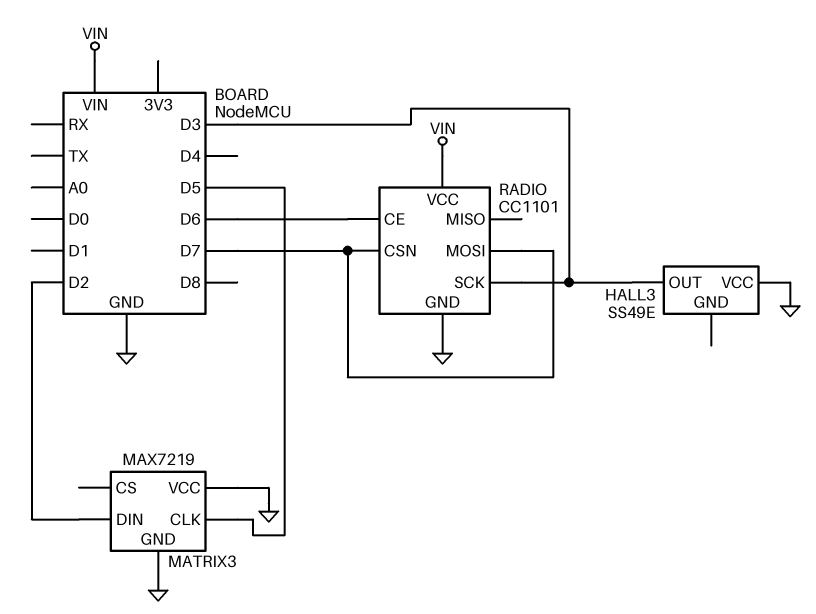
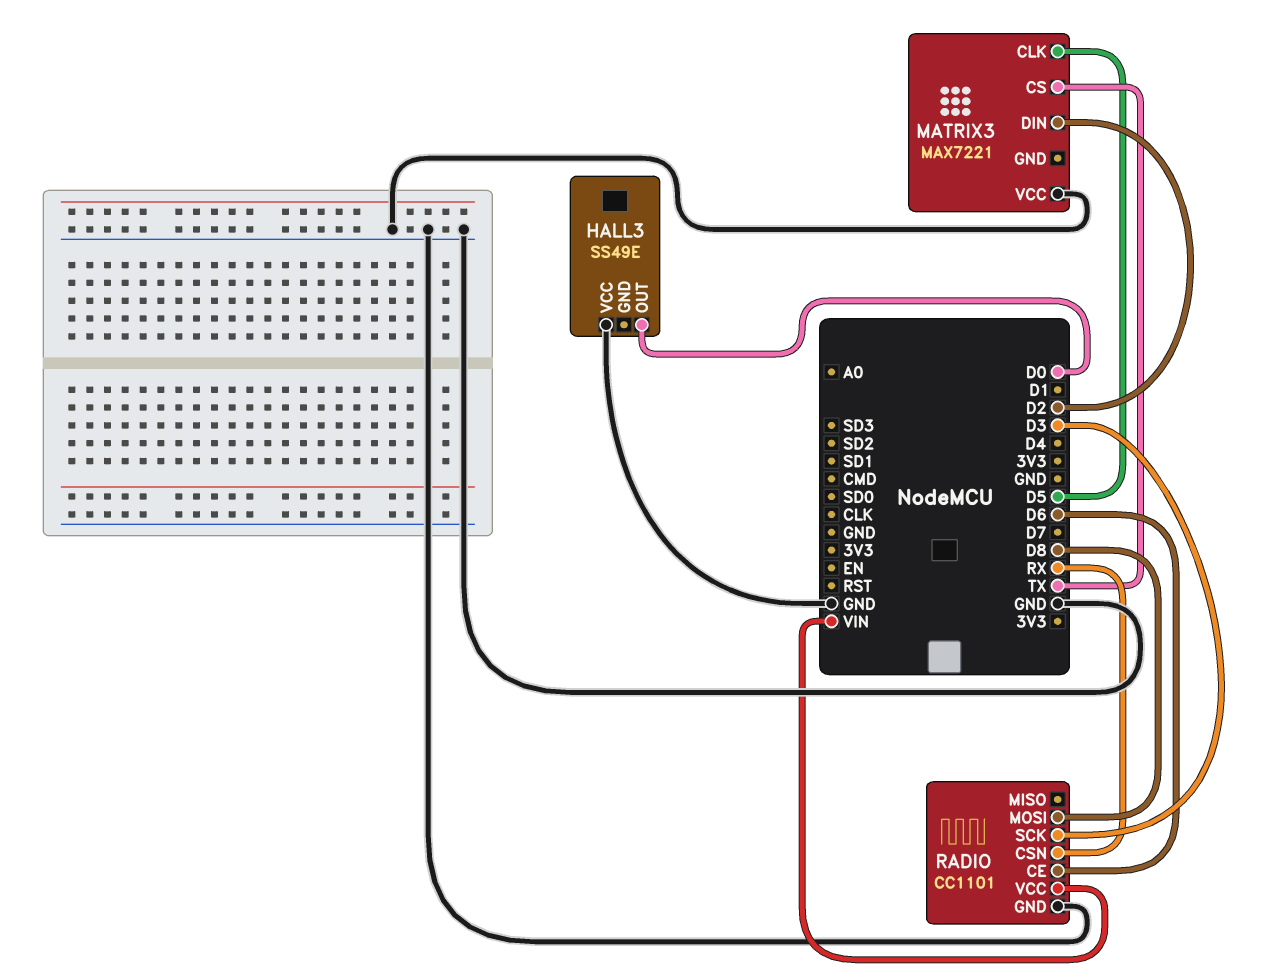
HALL3 pin OUT: D3 -> D0
MATRIX3: MAX7219 -> MAX7221
MATRIX3 pin CS: none -> TX
MATRIX3 pin GND: GND -> none
RADIO pin CSN: D7 -> RX
RADIO pin MOSI: D7 -> D8

